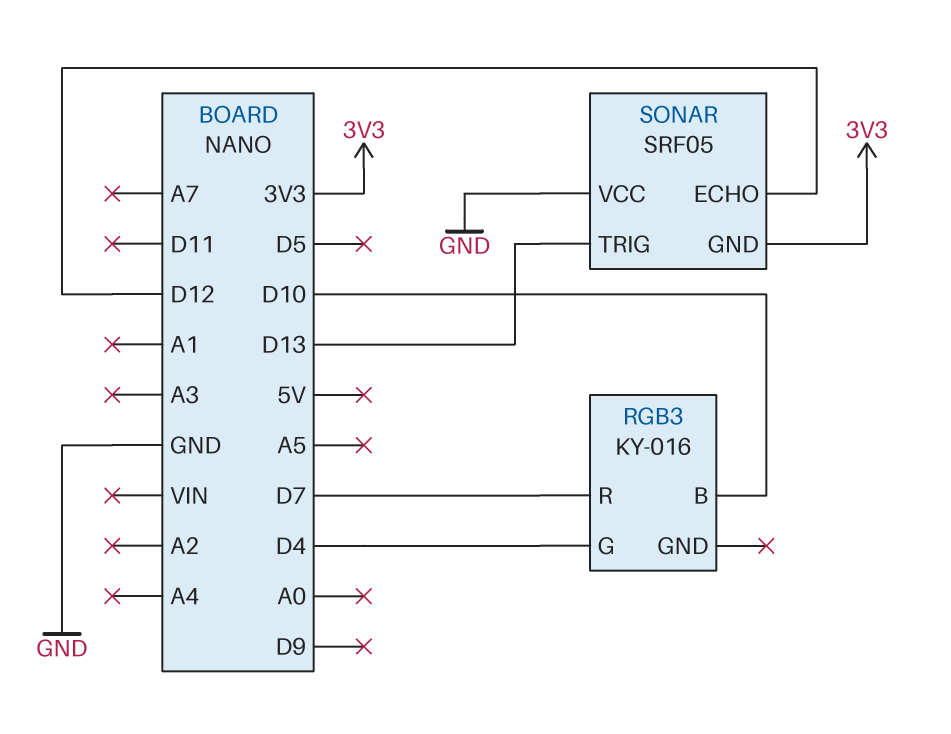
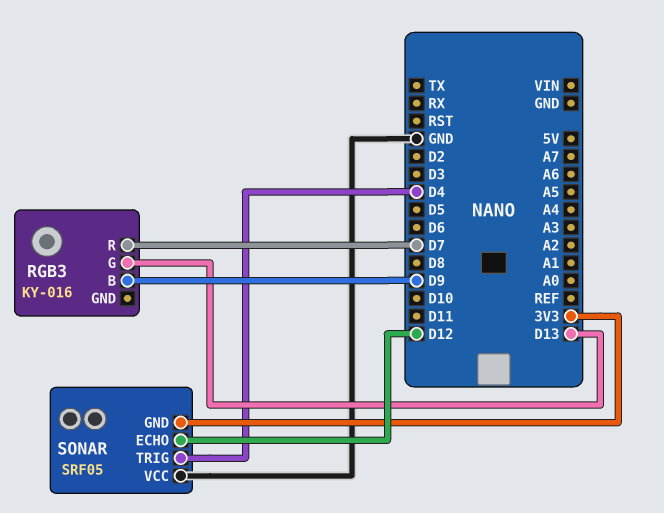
RGB3 pin B: D10 -> D9
RGB3 pin G: D4 -> D13
SONAR pin TRIG: D13 -> D4

